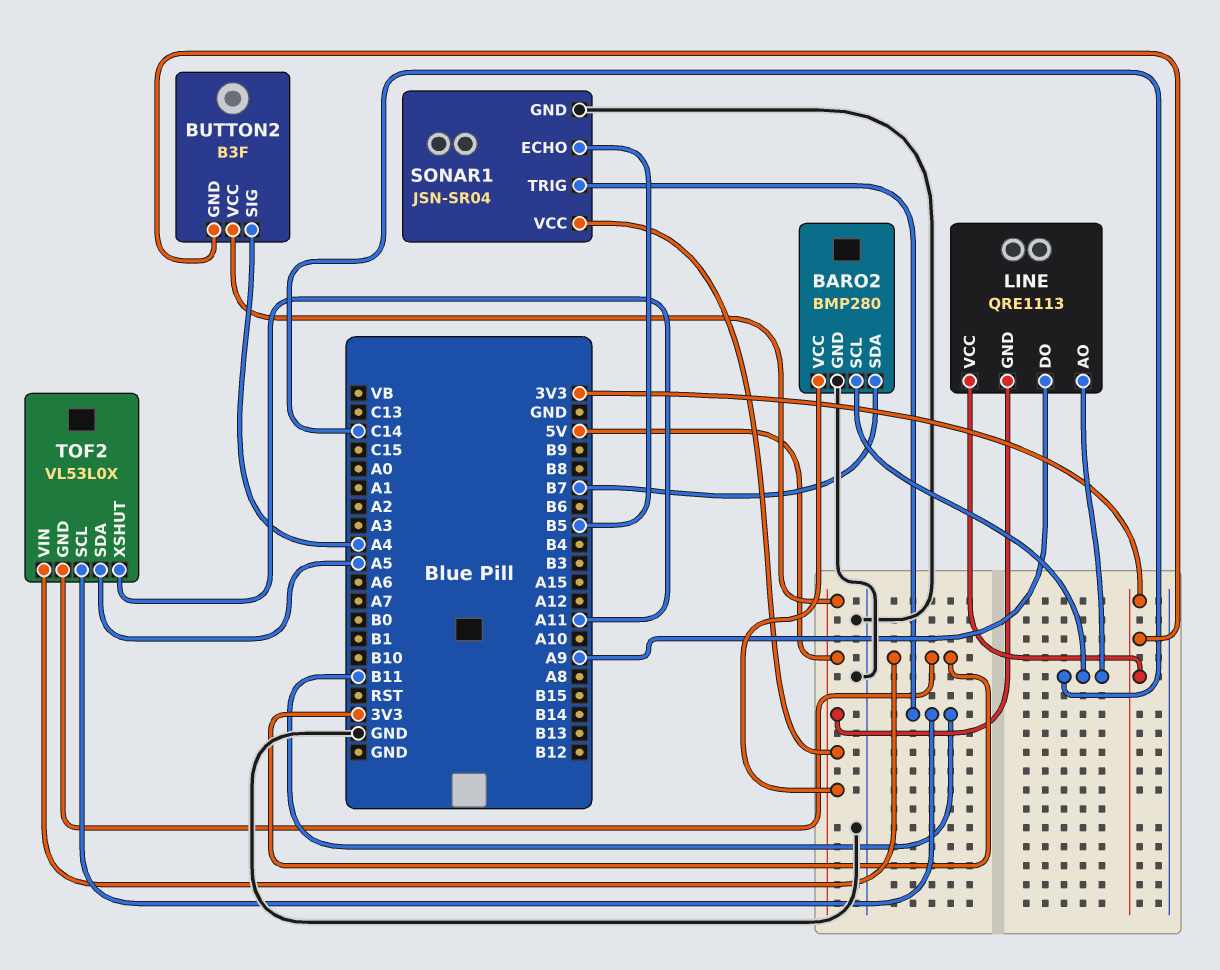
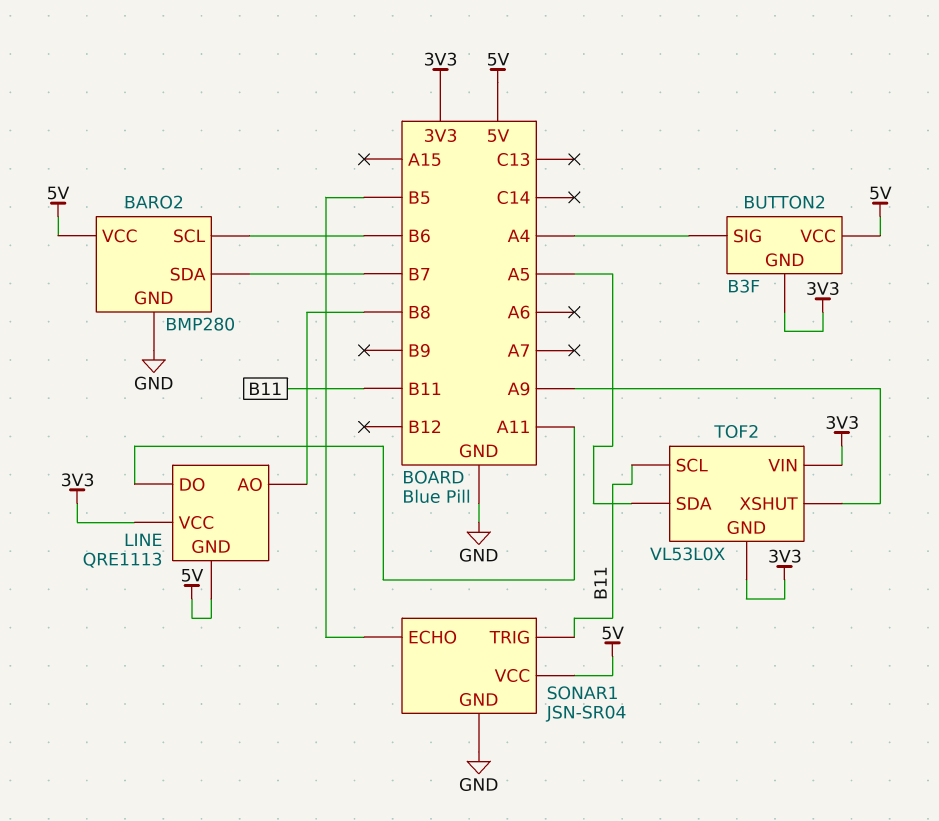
BARO2 pin SCL: C14 -> B6
LINE pin AO: C14 -> B8
LINE pin DO: A9 -> A11
TOF2 pin XSHUT: A11 -> A9

